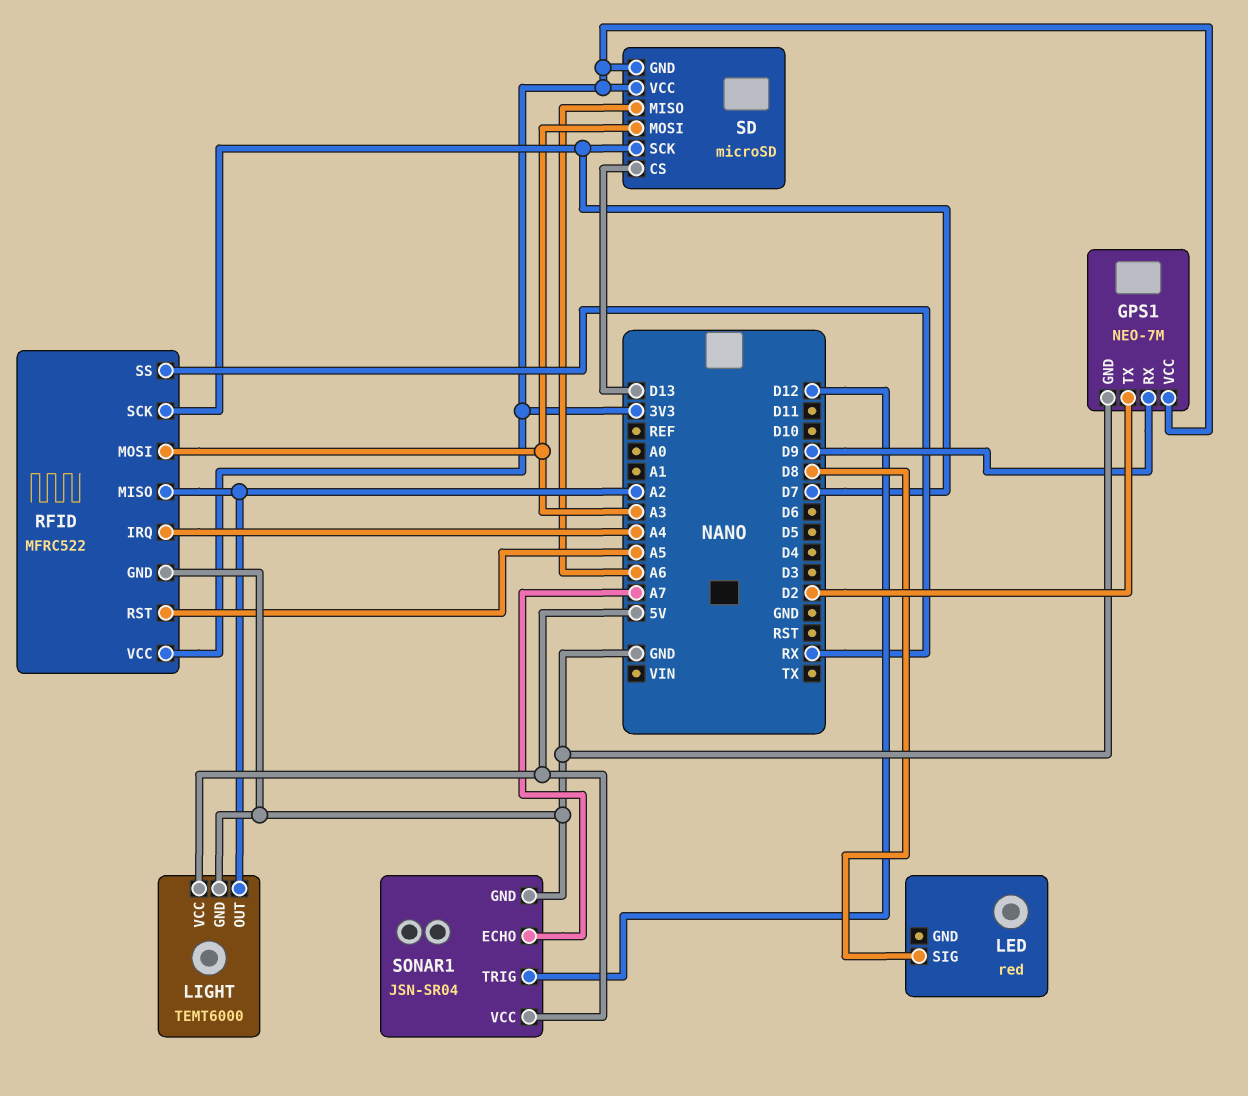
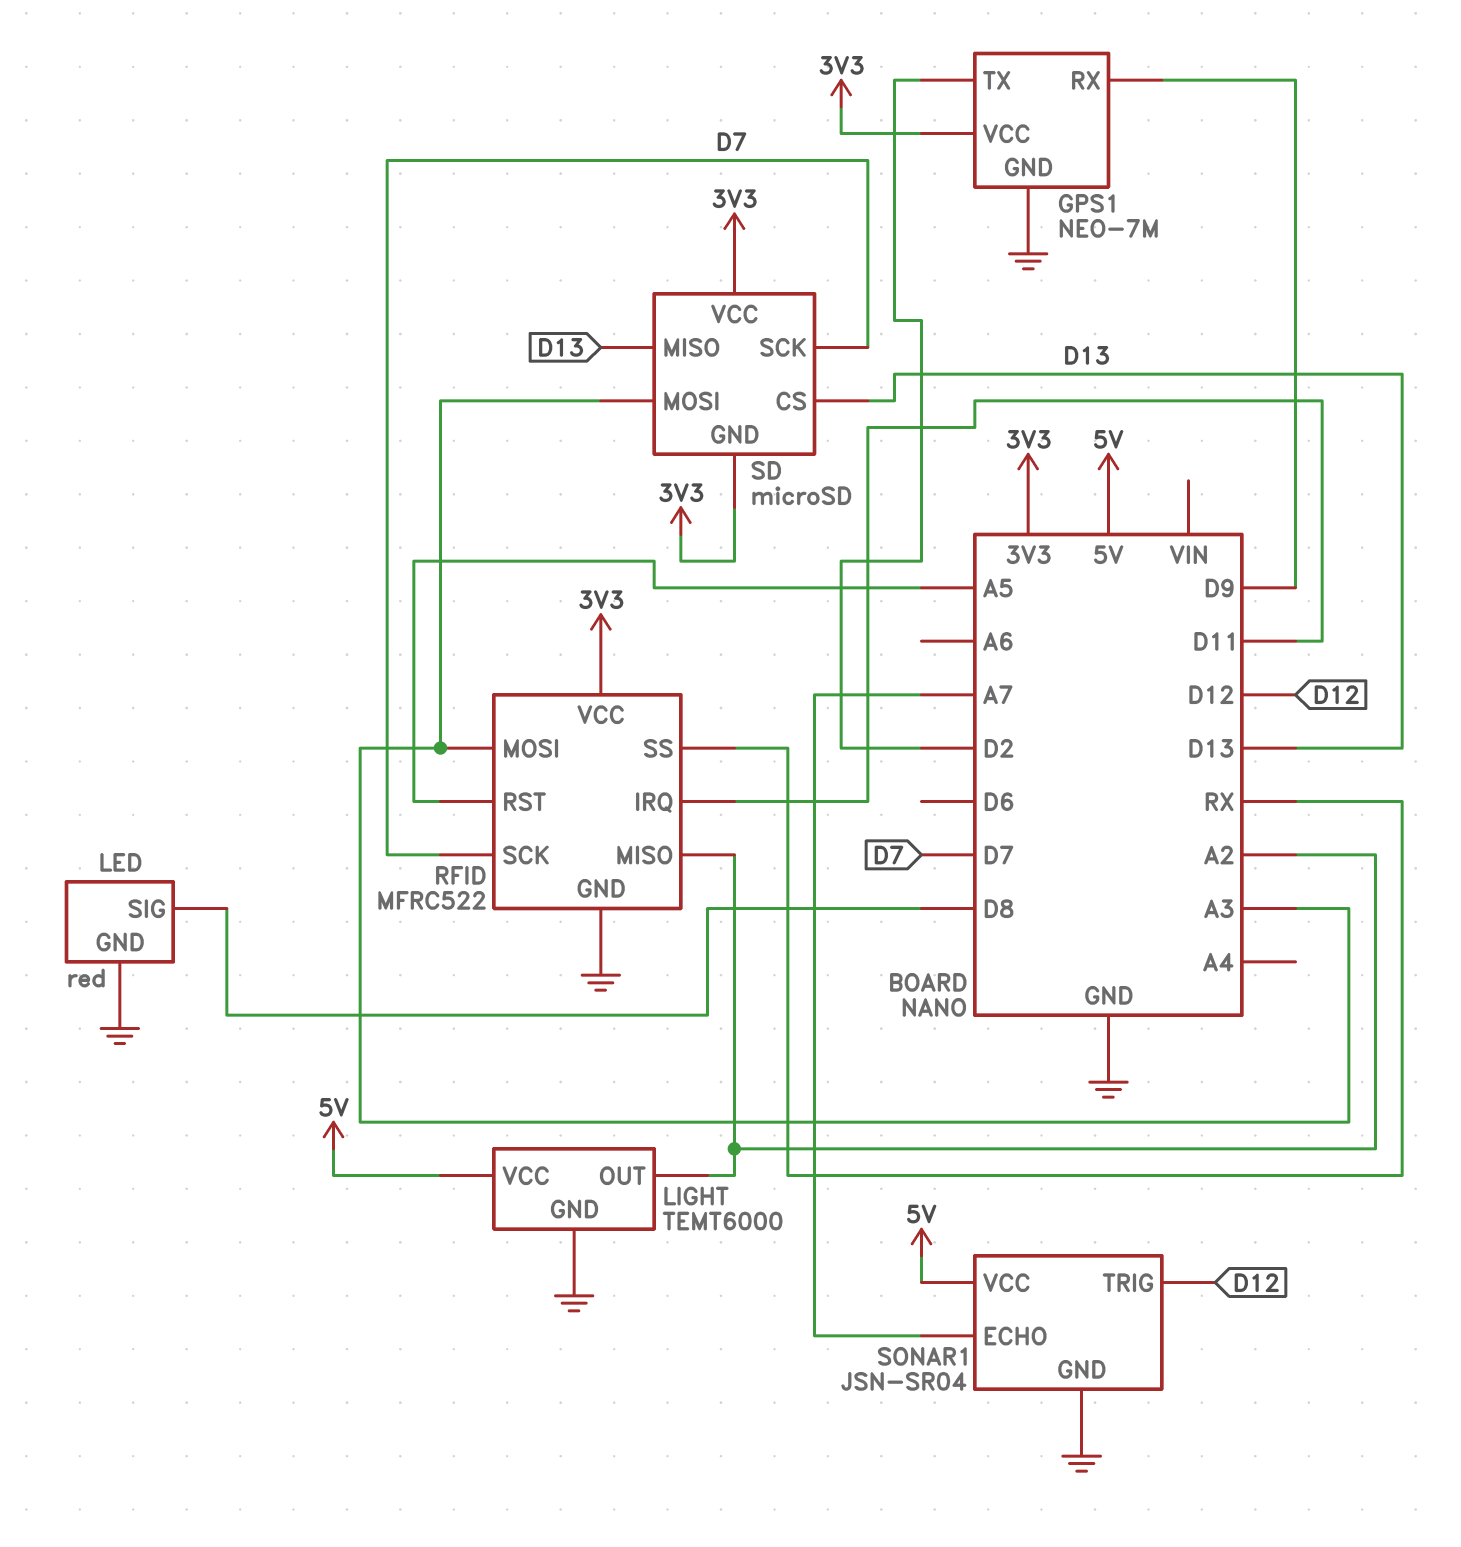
LED pin GND: none -> GND
RFID pin IRQ: A4 -> D11
SD pin MISO: A6 -> D13

